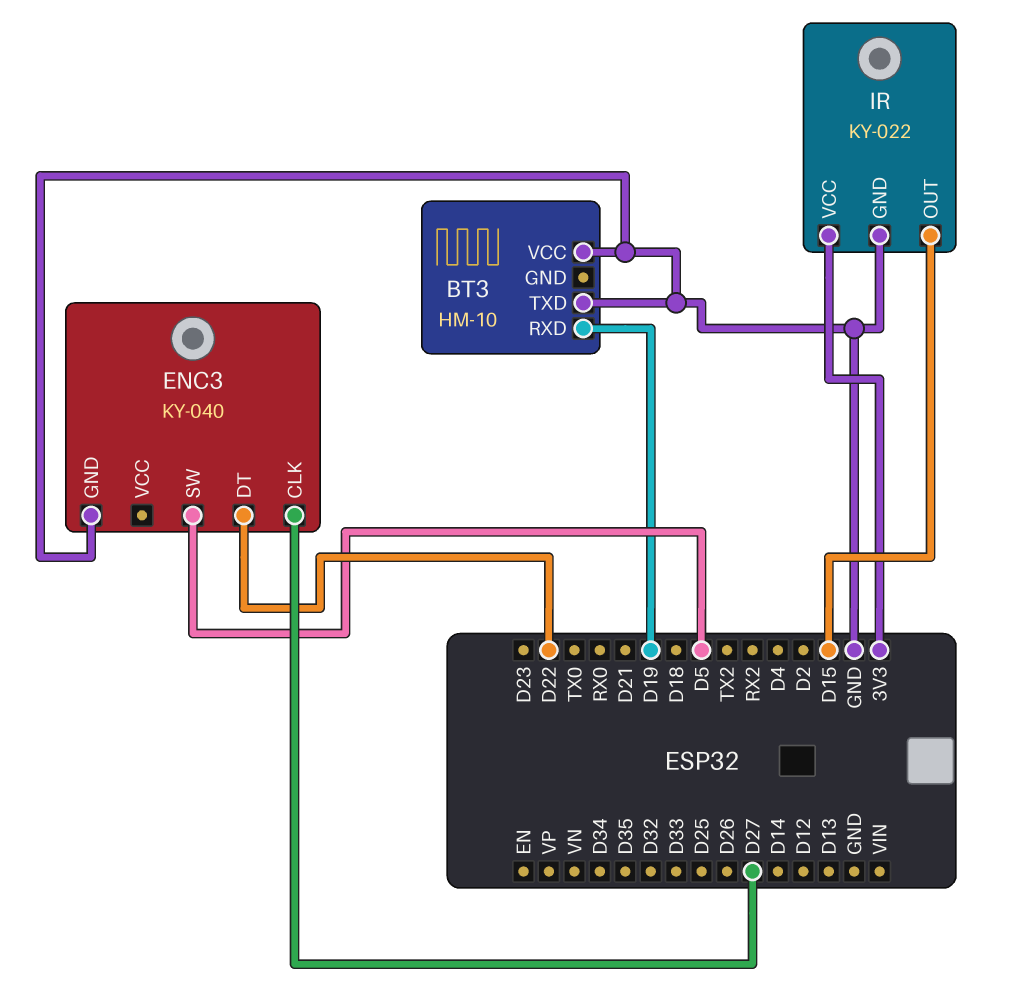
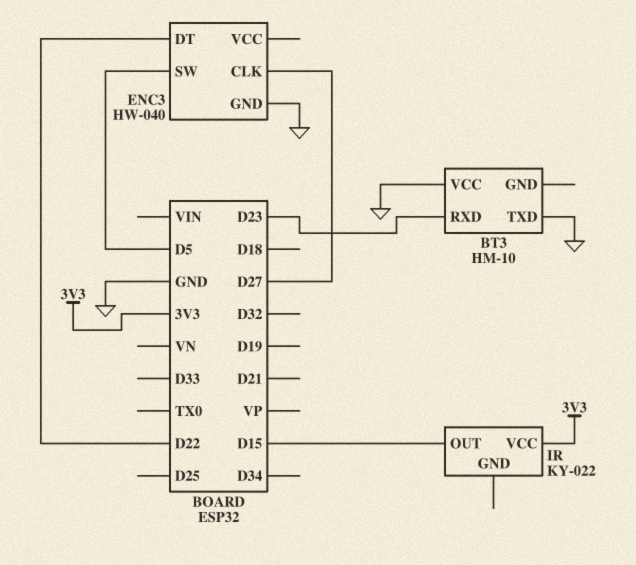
BT3 pin RXD: D19 -> D23
ENC3: KY-040 -> HW-040
IR pin GND: GND -> none

